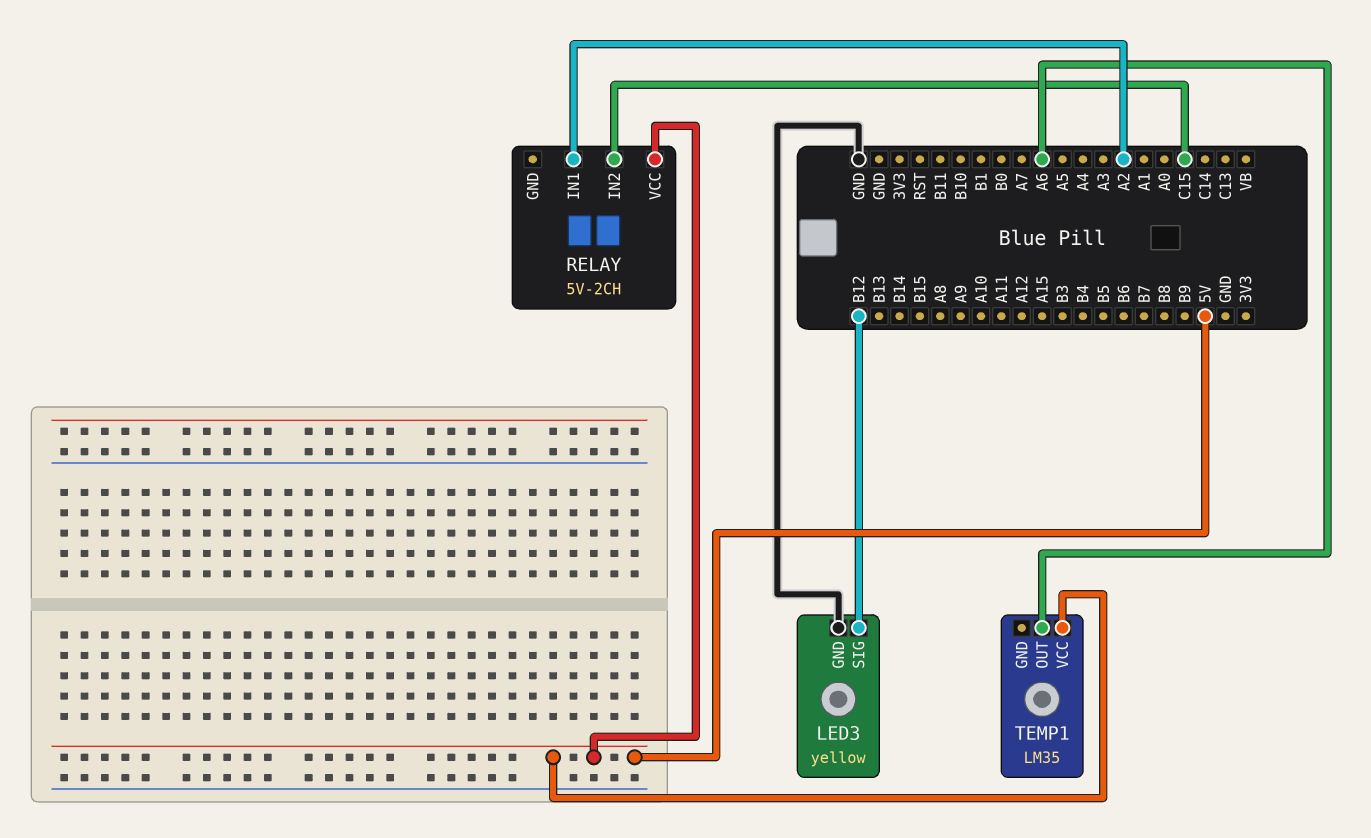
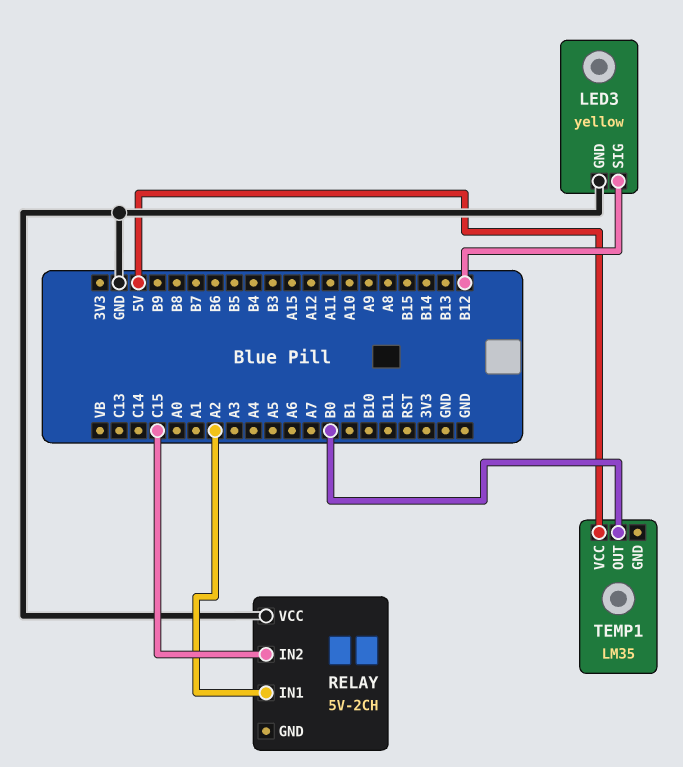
RELAY pin VCC: 5V -> GND
TEMP1 pin OUT: A6 -> B0

